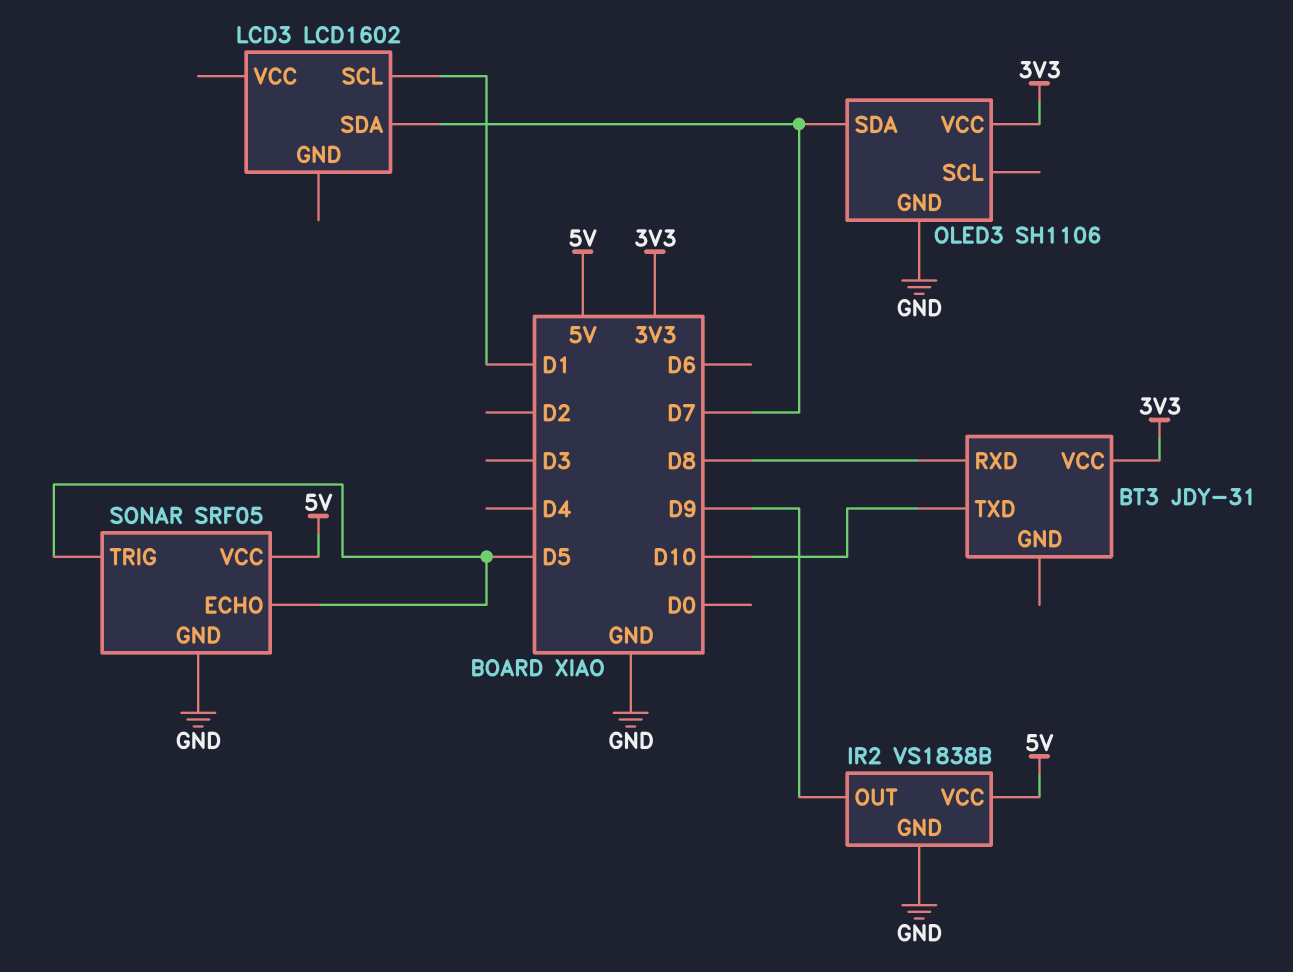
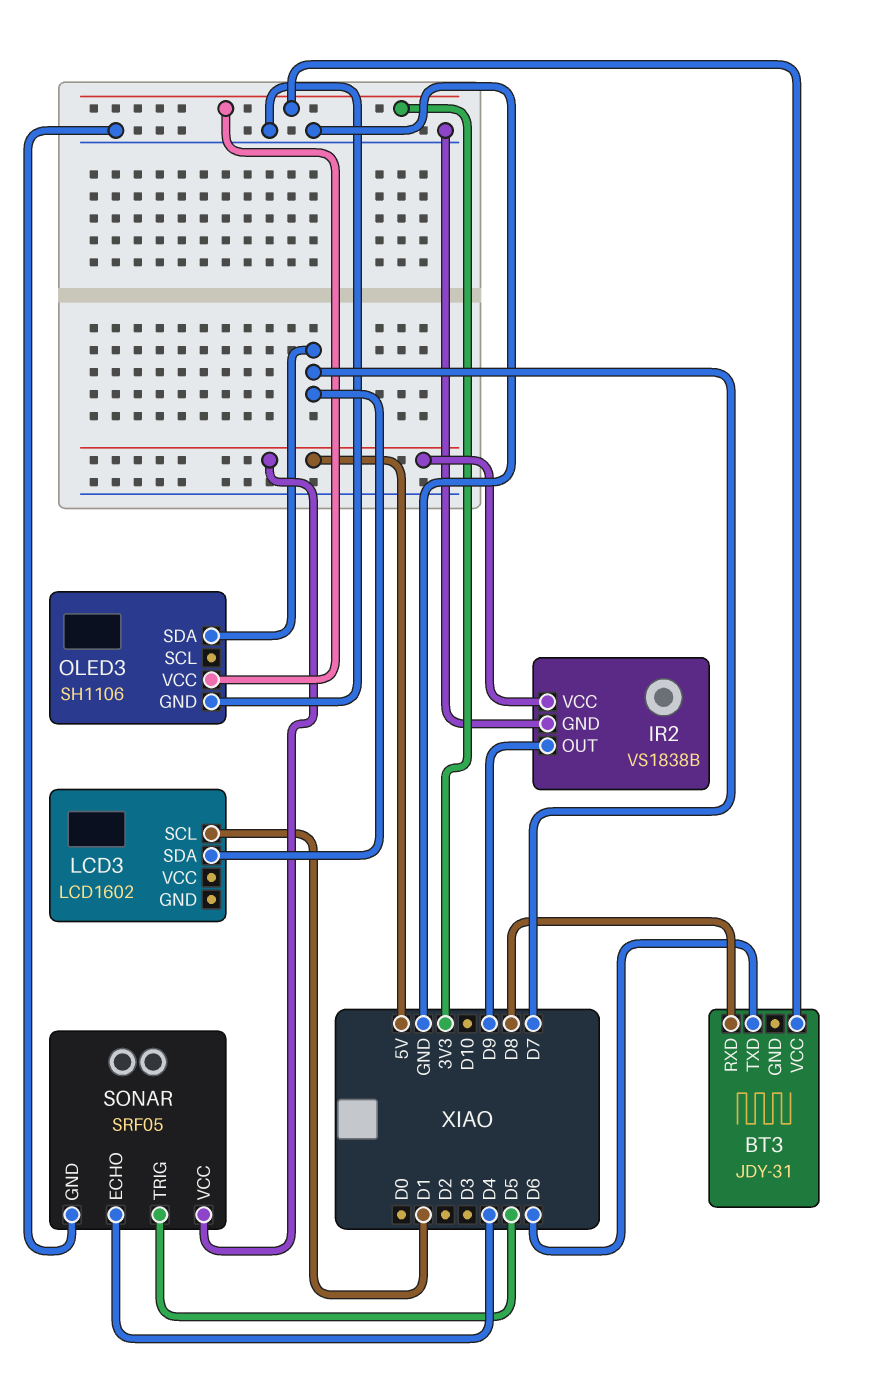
BT3 pin TXD: D10 -> D6
SONAR pin ECHO: D5 -> D4

